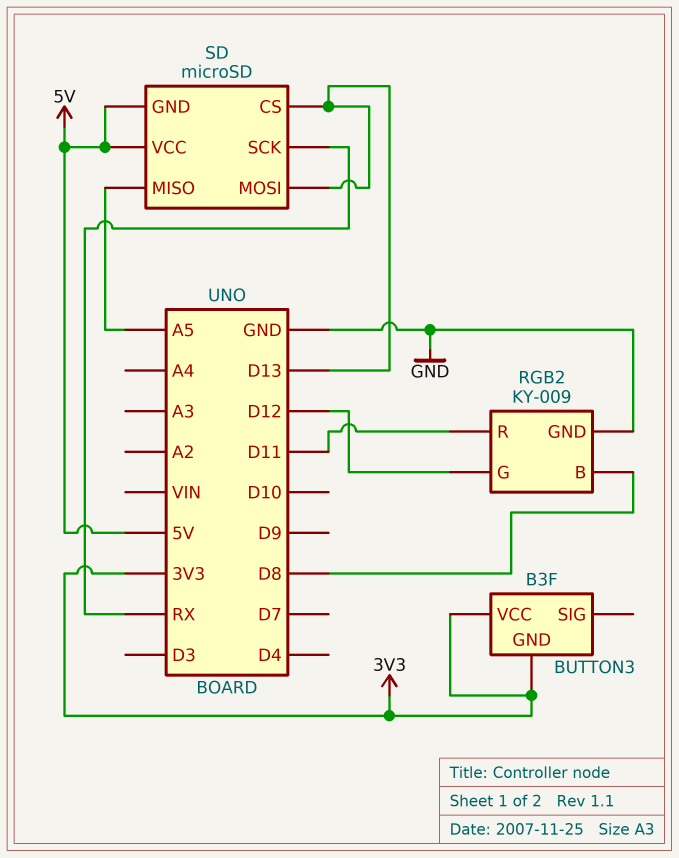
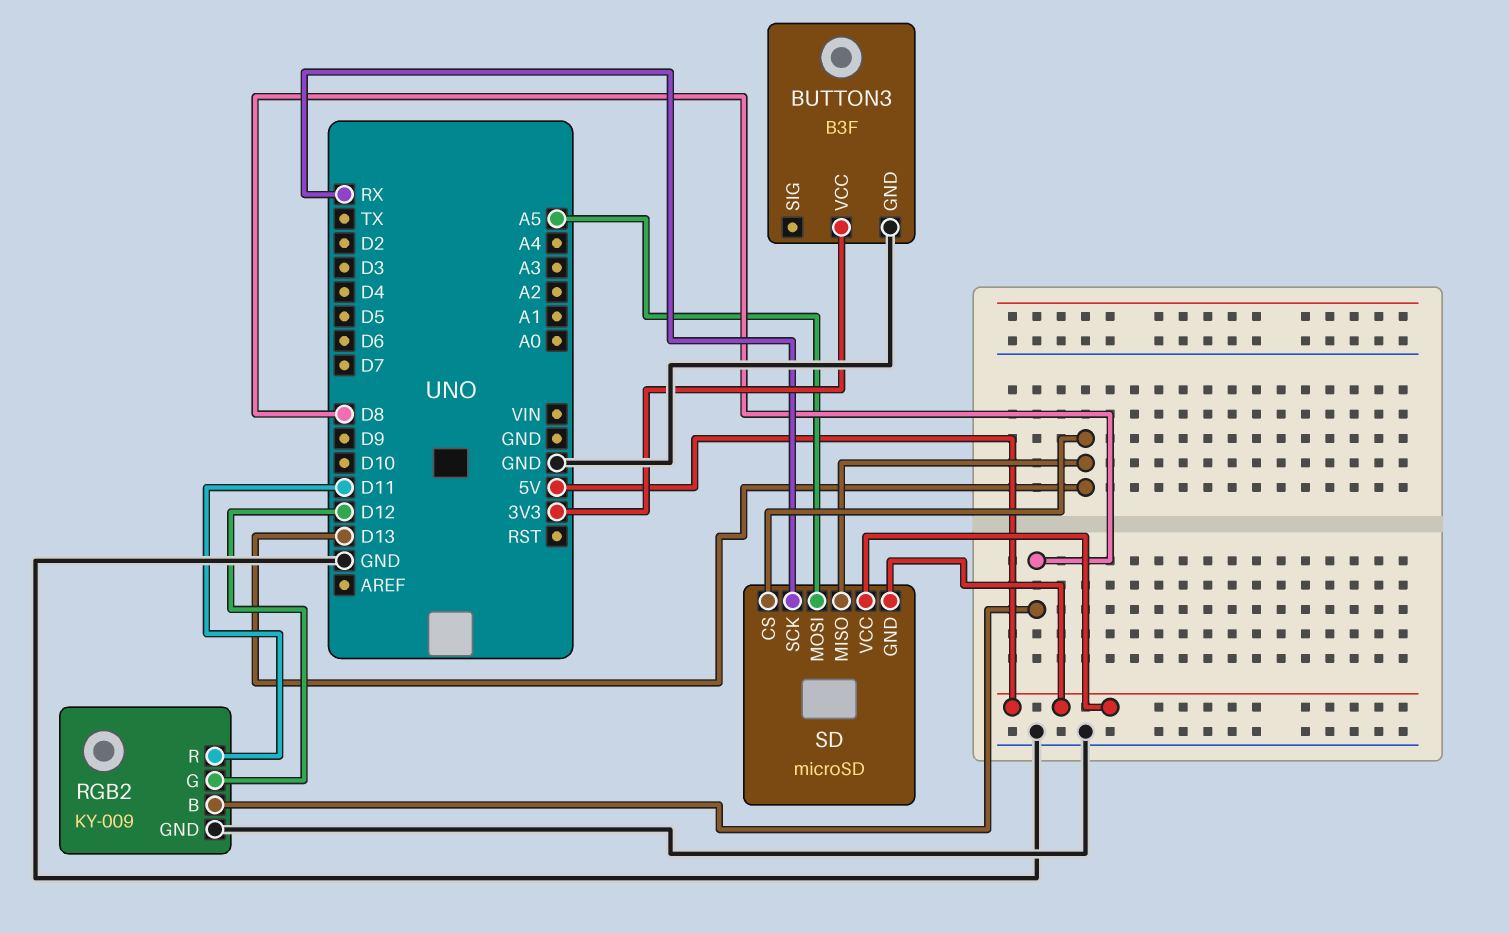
BUTTON3 pin GND: 3V3 -> GND
SD pin MISO: A5 -> D13
SD pin MOSI: D13 -> A5

